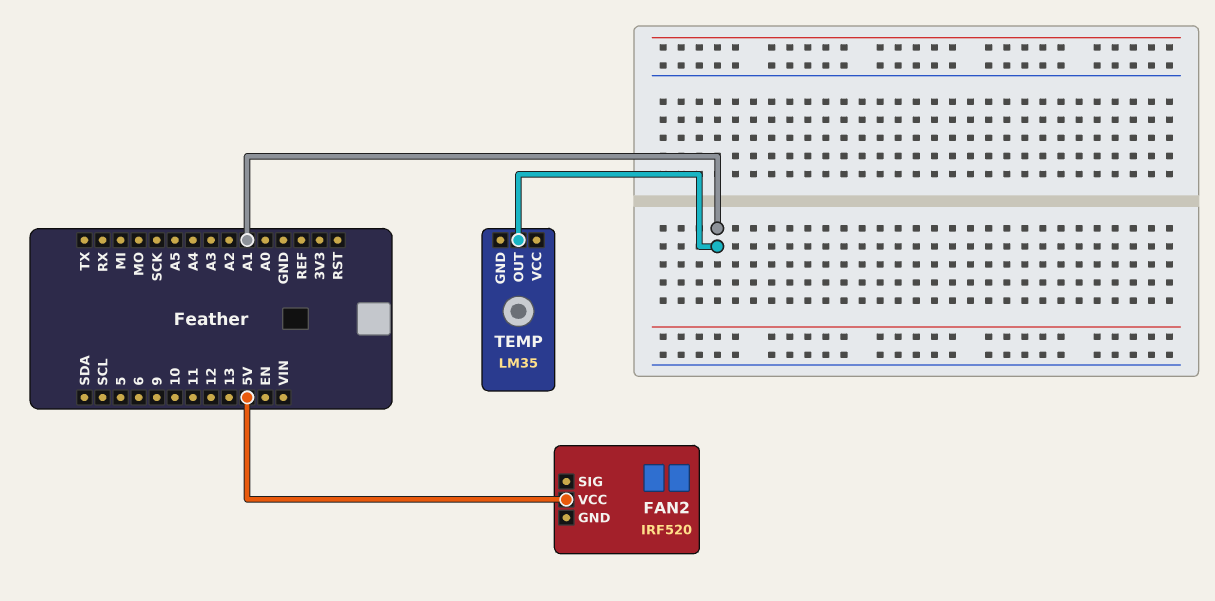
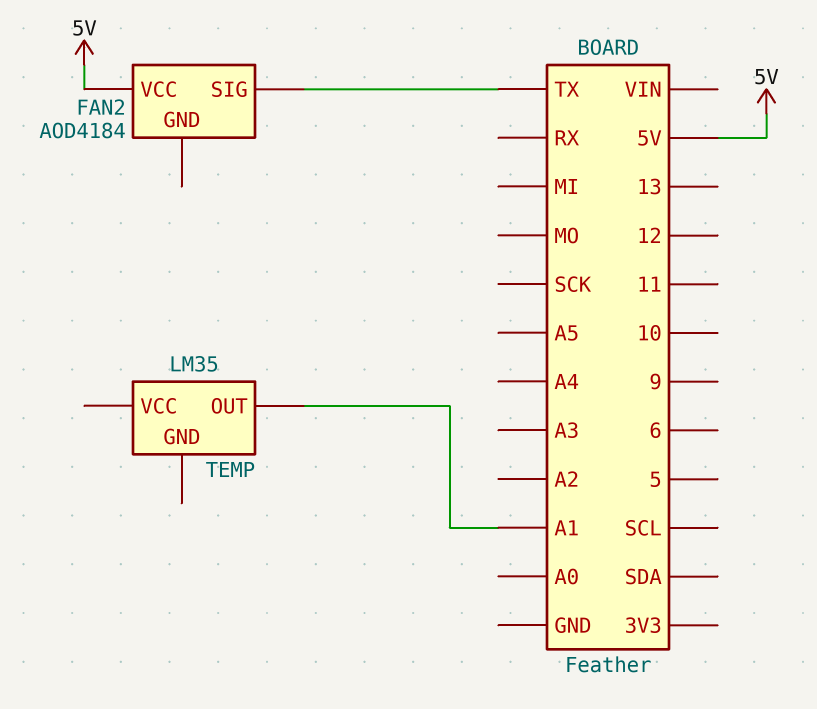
FAN2: IRF520 -> AOD4184
FAN2 pin SIG: none -> TX

